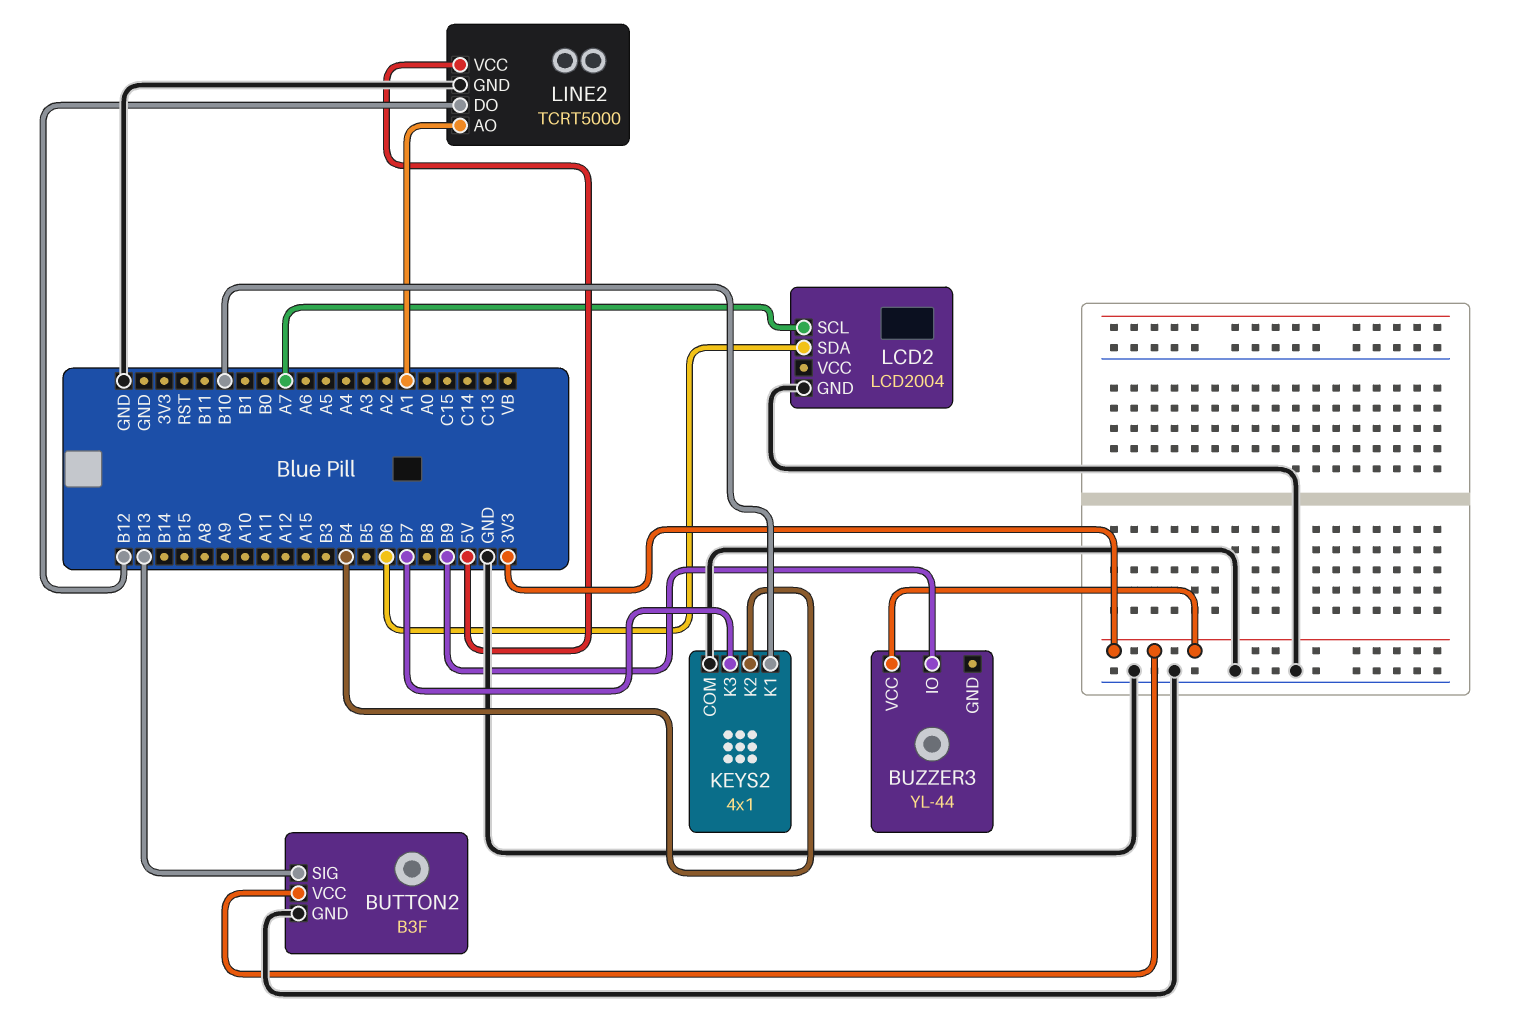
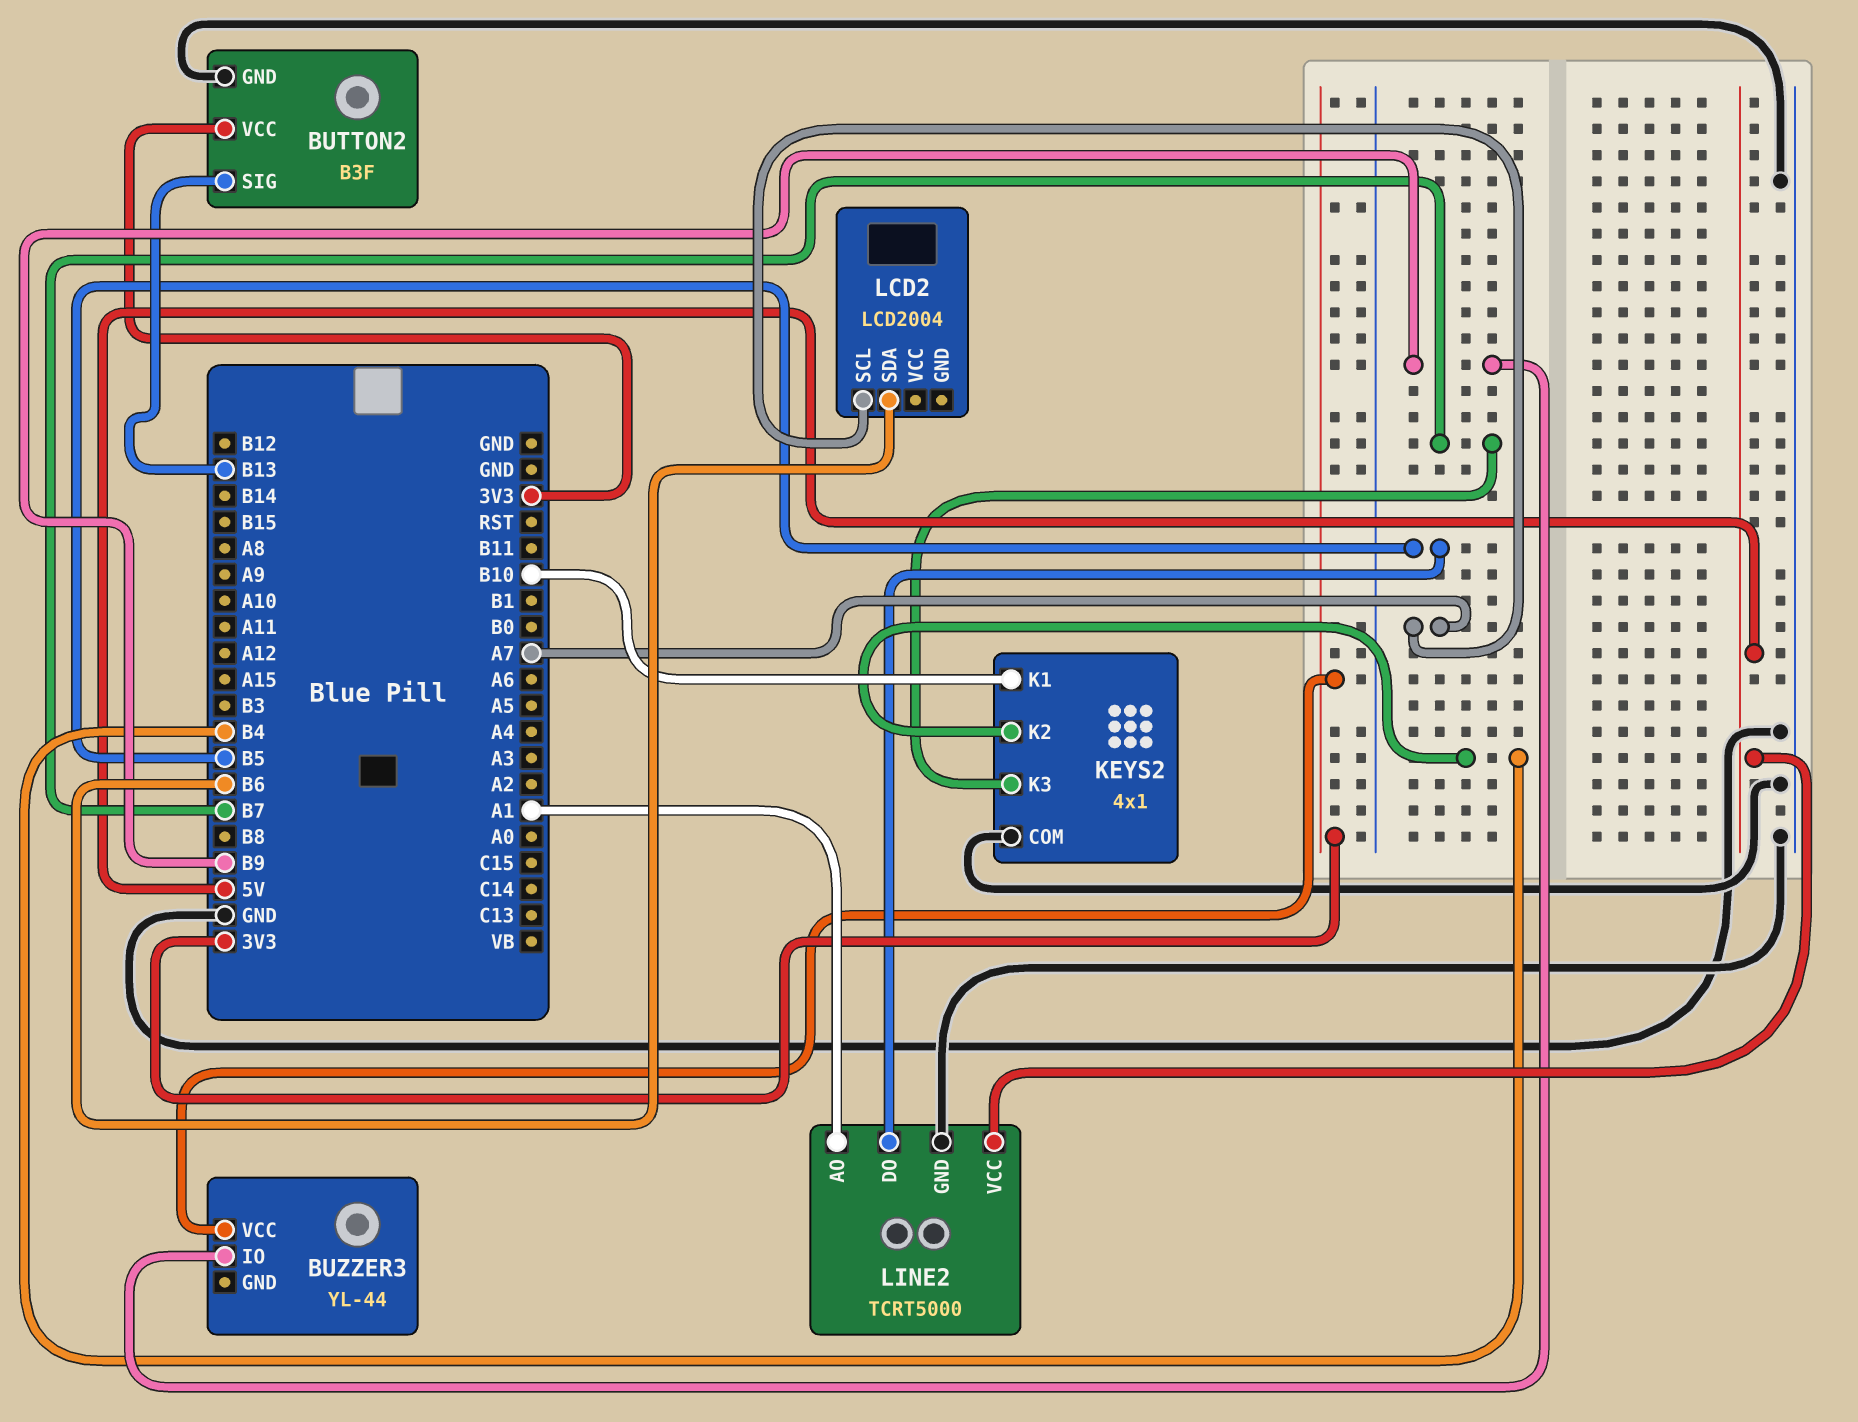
LCD2 pin GND: GND -> none
LINE2 pin DO: B12 -> B5

